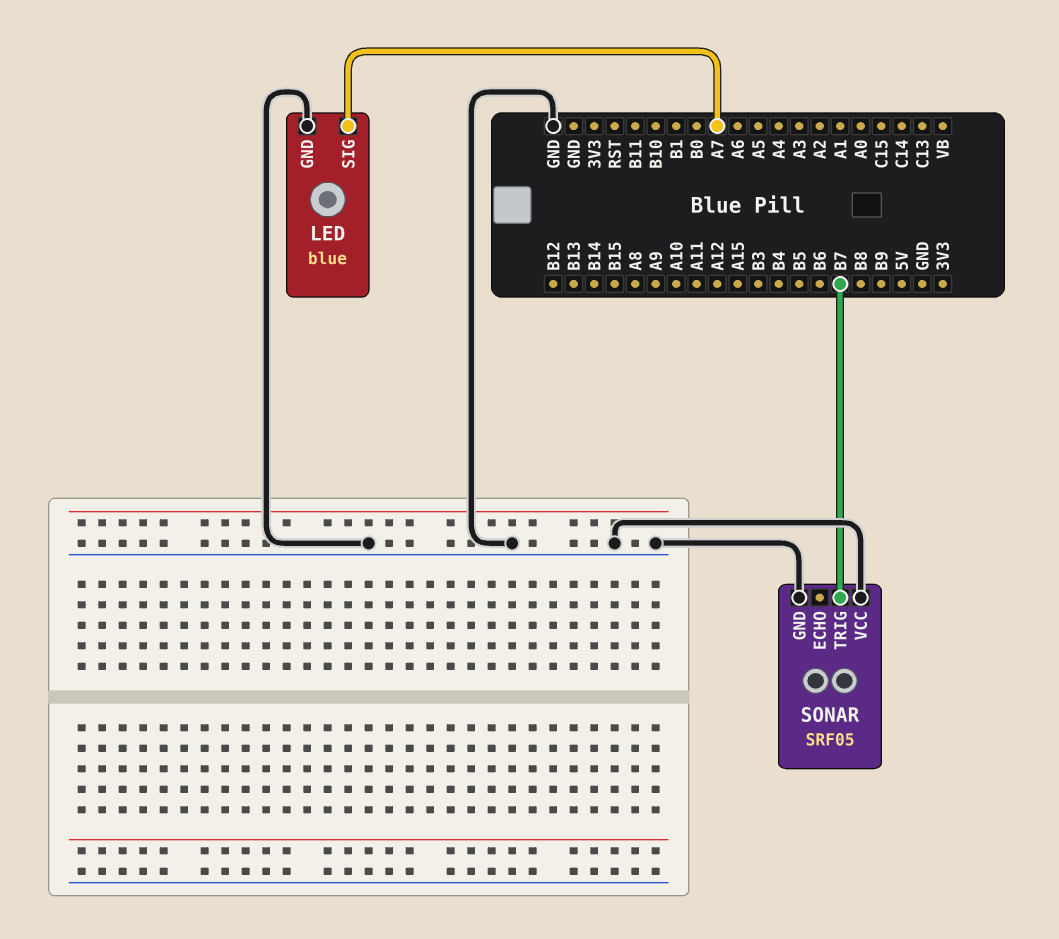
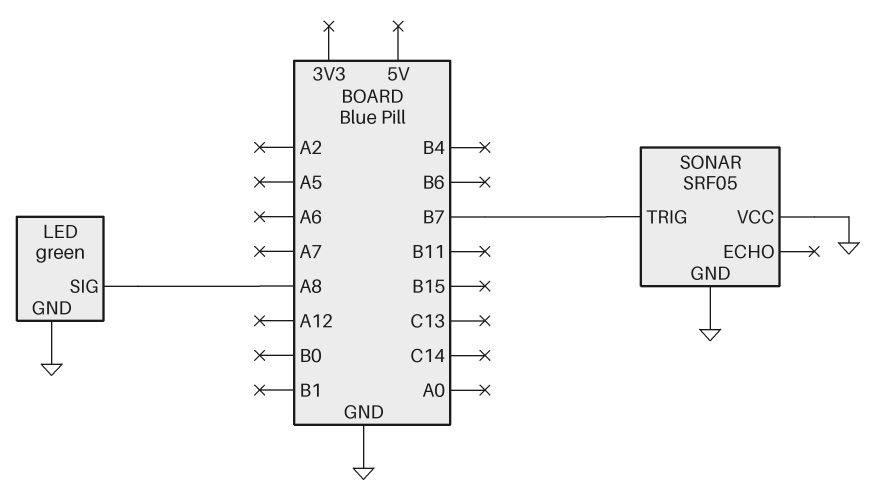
LED: blue -> green
LED pin SIG: A7 -> A8

